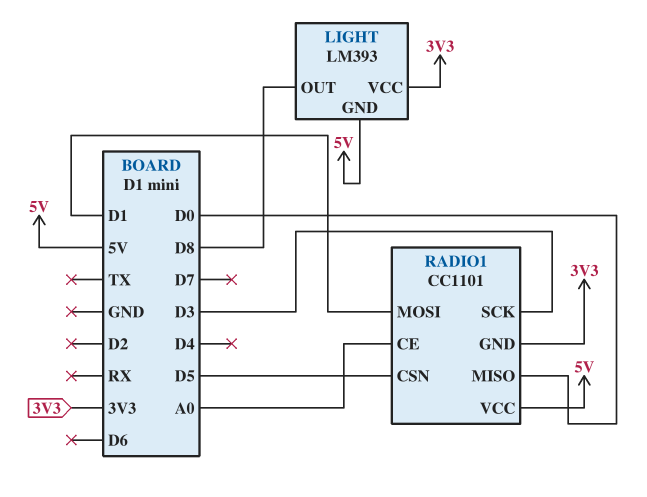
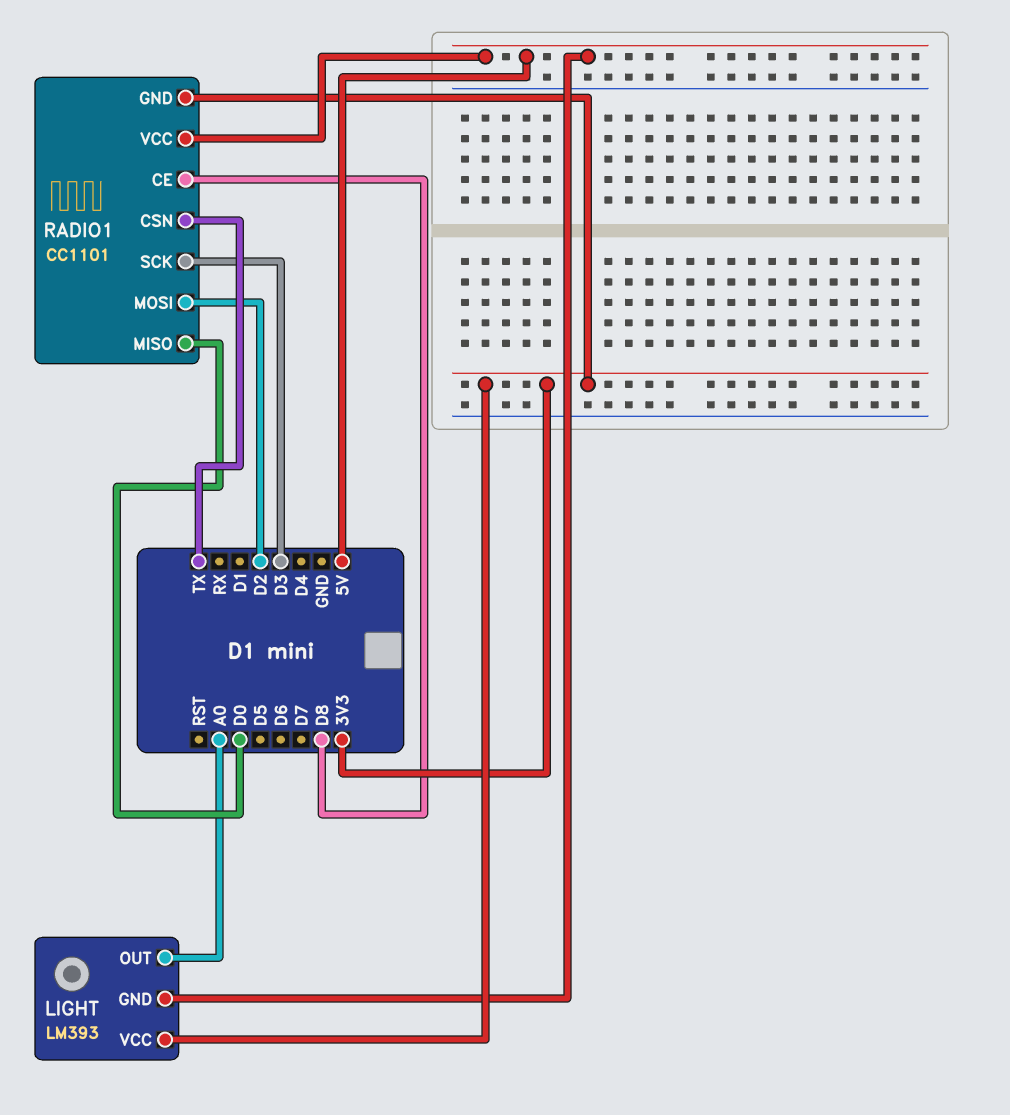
LIGHT pin OUT: D8 -> A0
RADIO1 pin CE: A0 -> D8
RADIO1 pin CSN: D5 -> TX
RADIO1 pin MOSI: D1 -> D2

